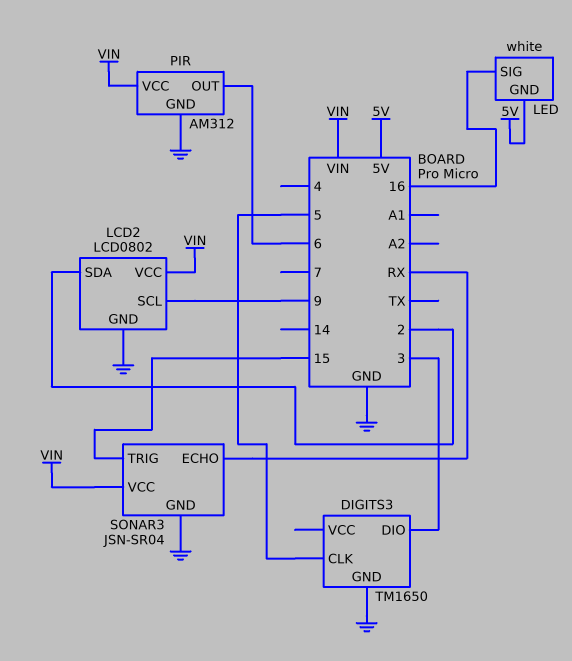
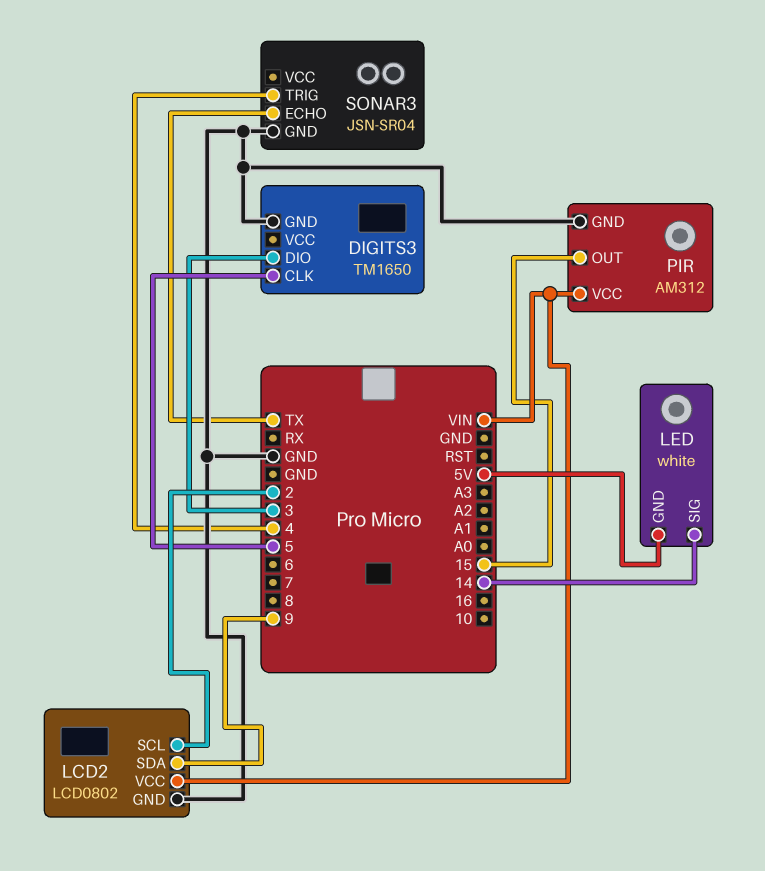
LCD2 pin SCL: 9 -> 2
LCD2 pin SDA: 2 -> 9
LED pin SIG: 16 -> 14
PIR pin OUT: 6 -> 15
SONAR3 pin ECHO: RX -> TX
SONAR3 pin TRIG: 15 -> 4
SONAR3 pin VCC: VIN -> none

